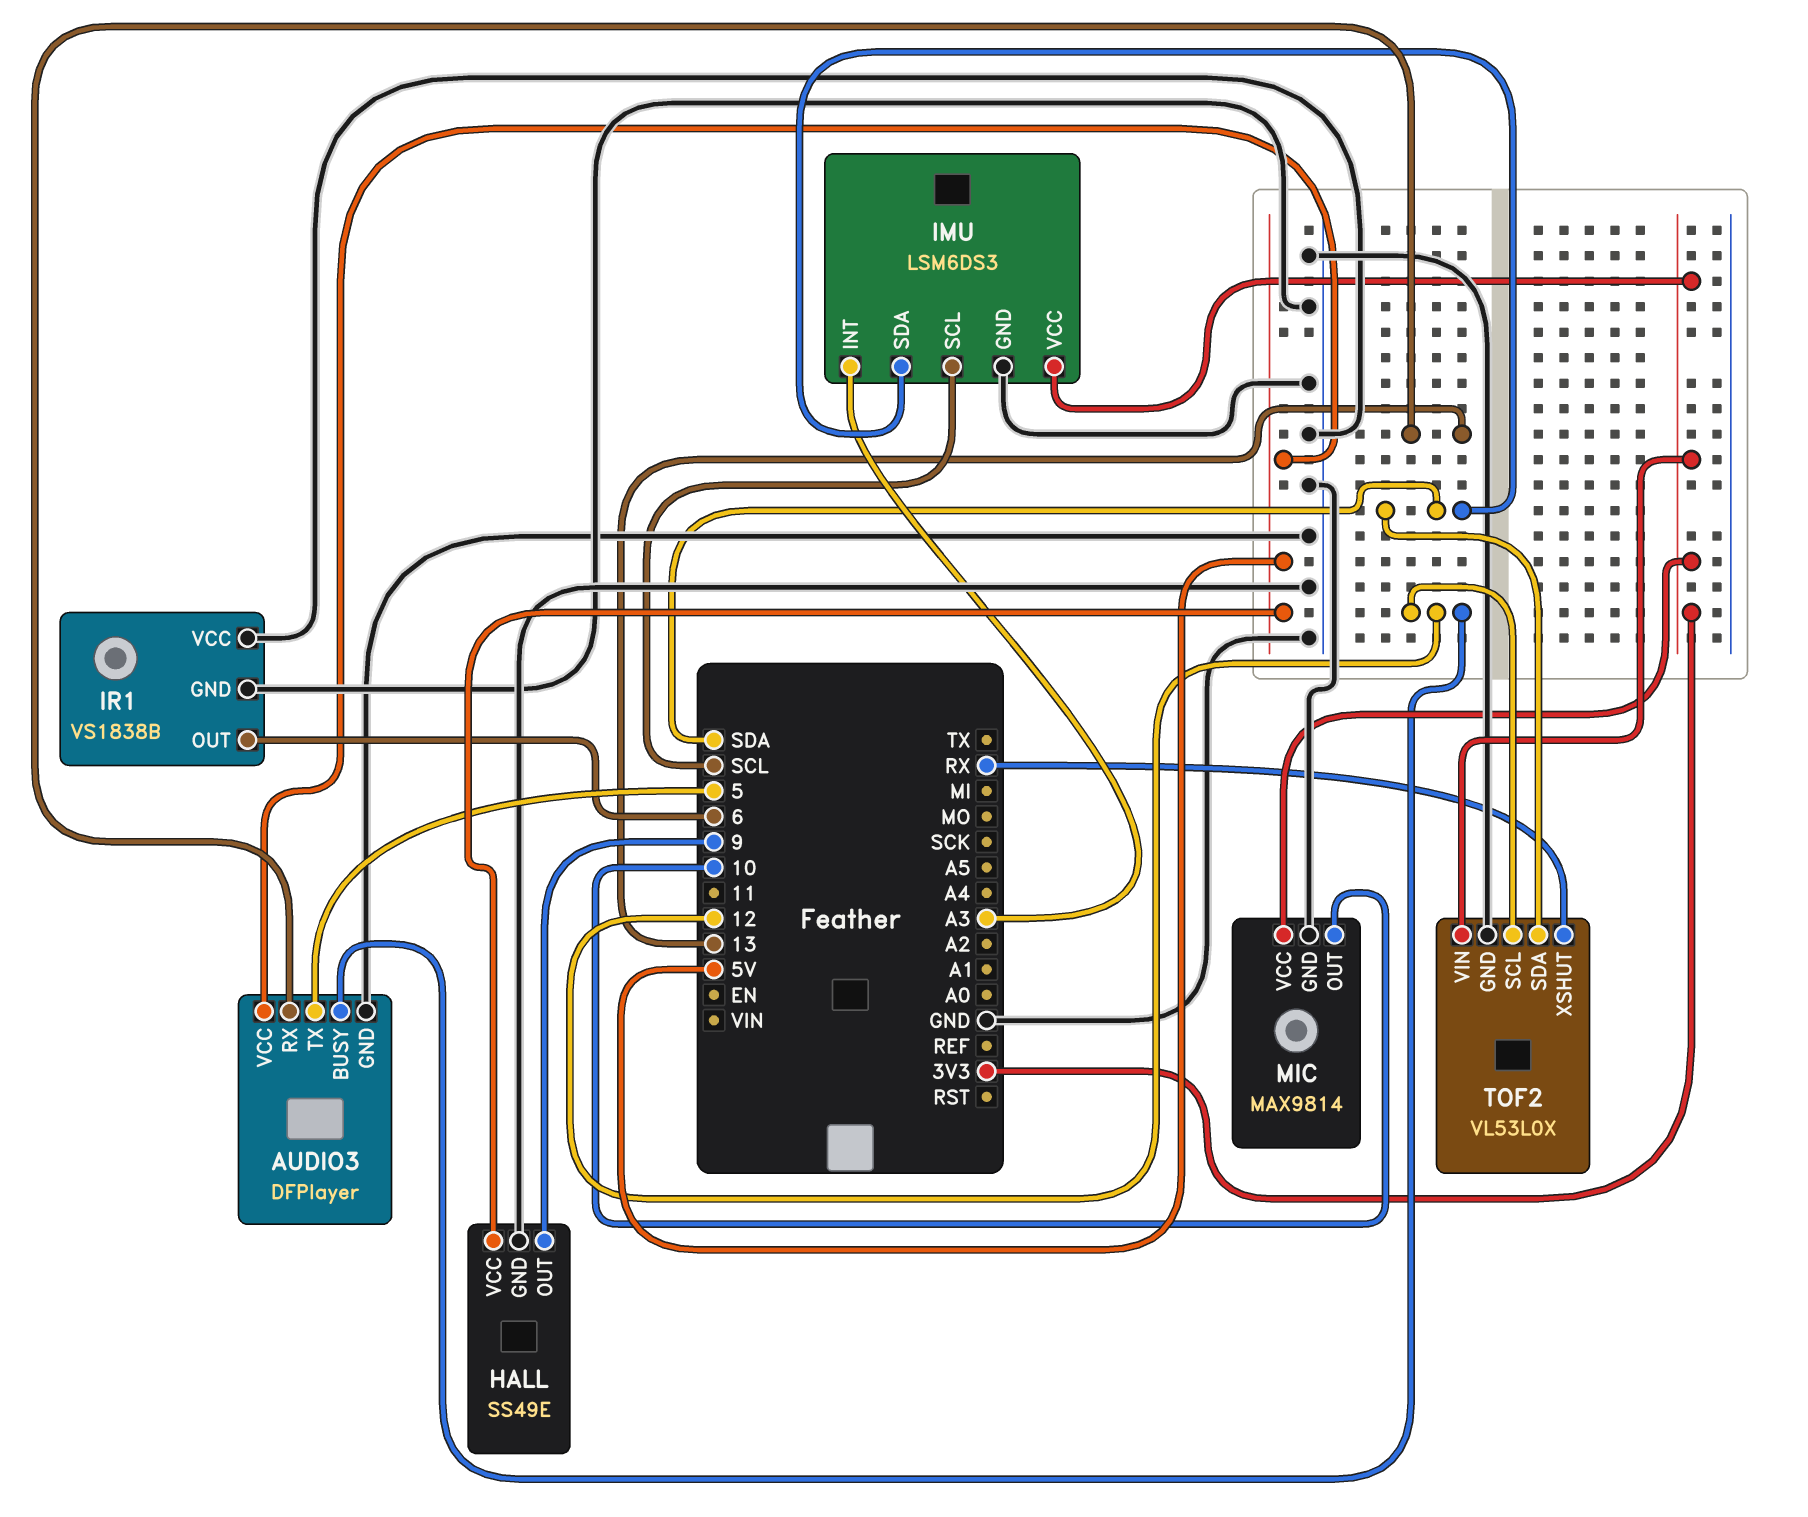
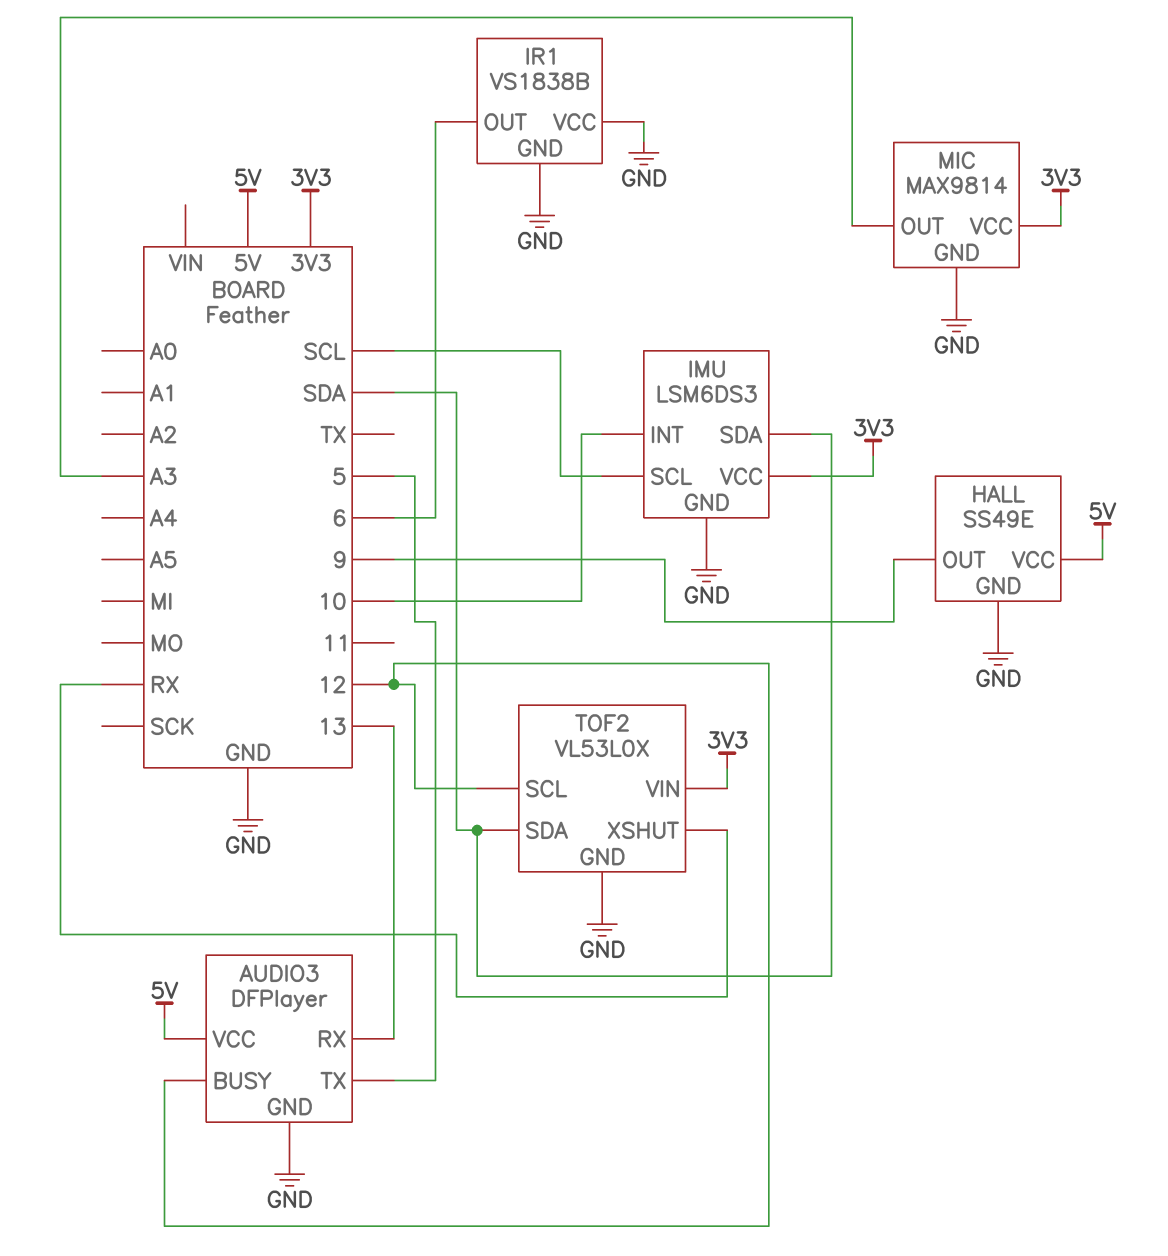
IMU pin INT: A3 -> 10
MIC pin OUT: 10 -> A3

